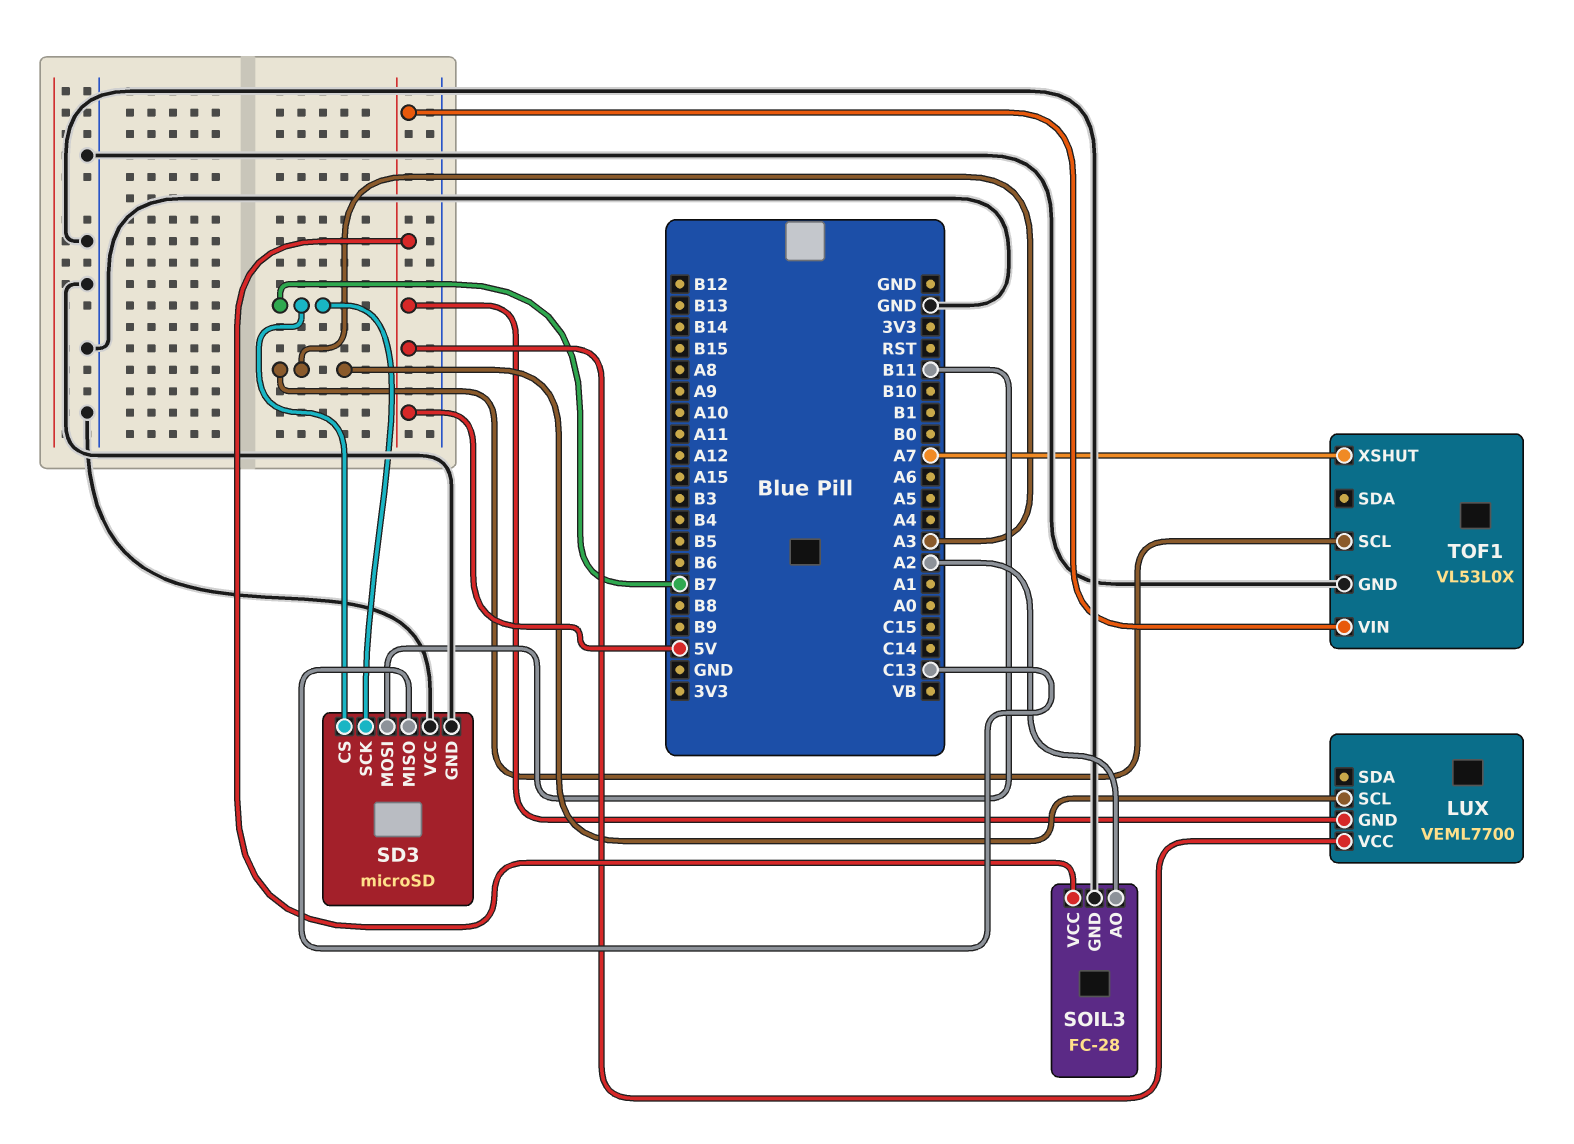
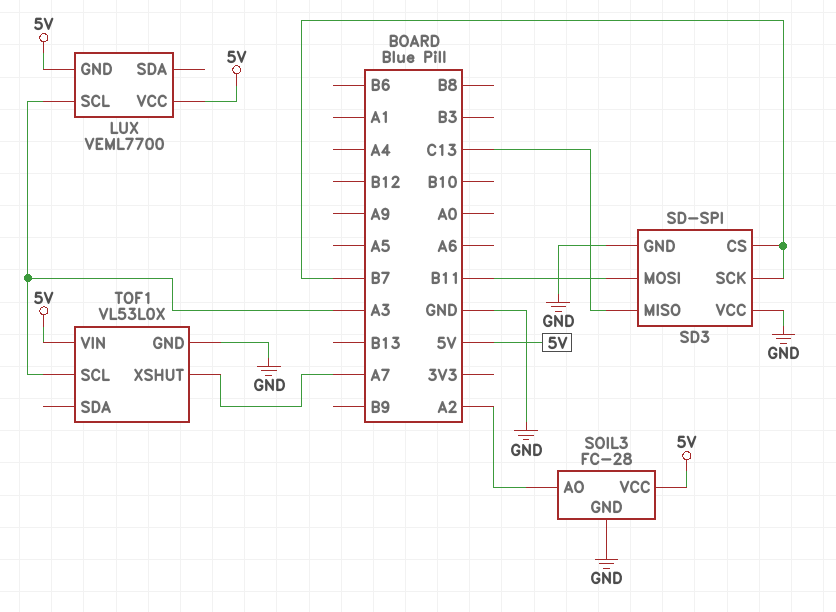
SD3: microSD -> SD-SPI

